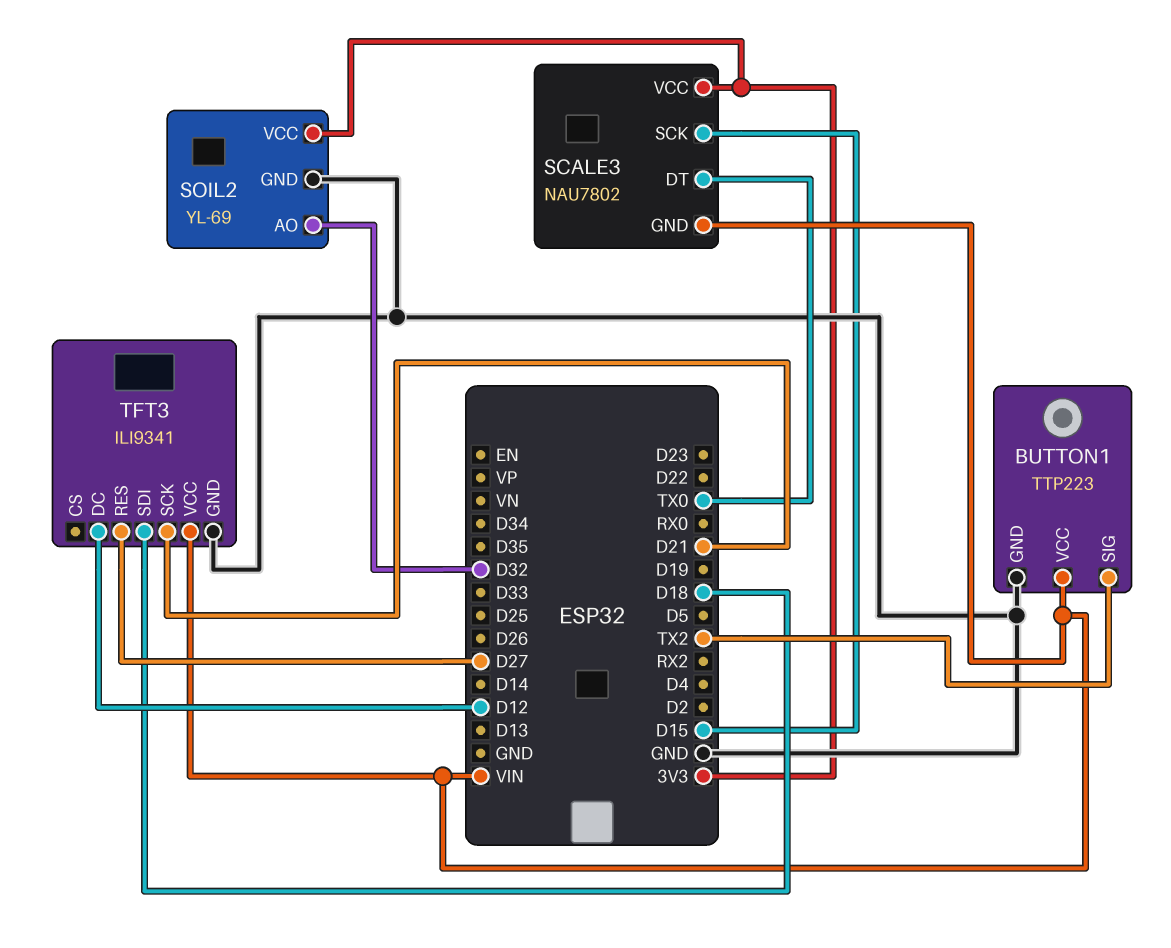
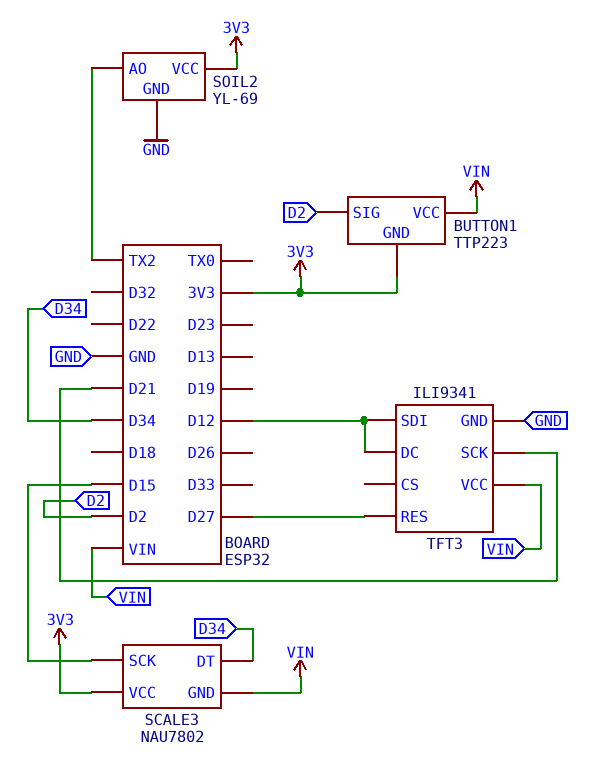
BUTTON1 pin GND: GND -> 3V3
BUTTON1 pin SIG: TX2 -> D2
SCALE3 pin DT: TX0 -> D34
SOIL2 pin AO: D32 -> TX2
TFT3 pin SDI: D18 -> D12

